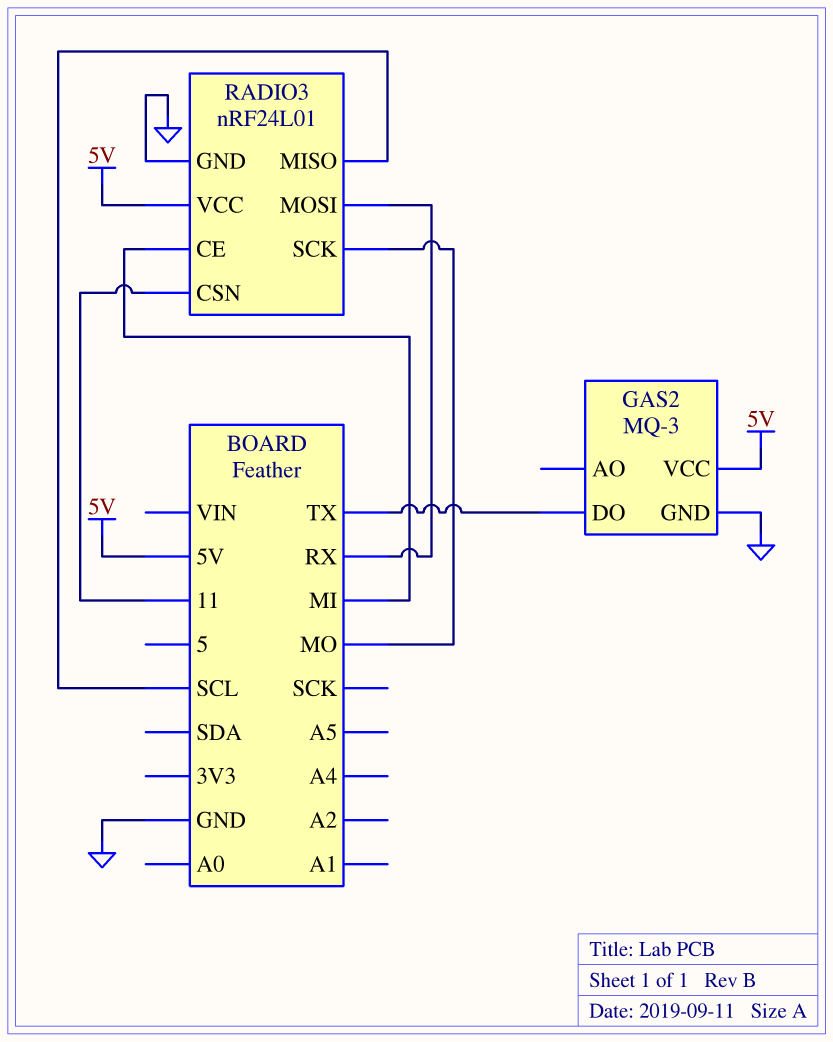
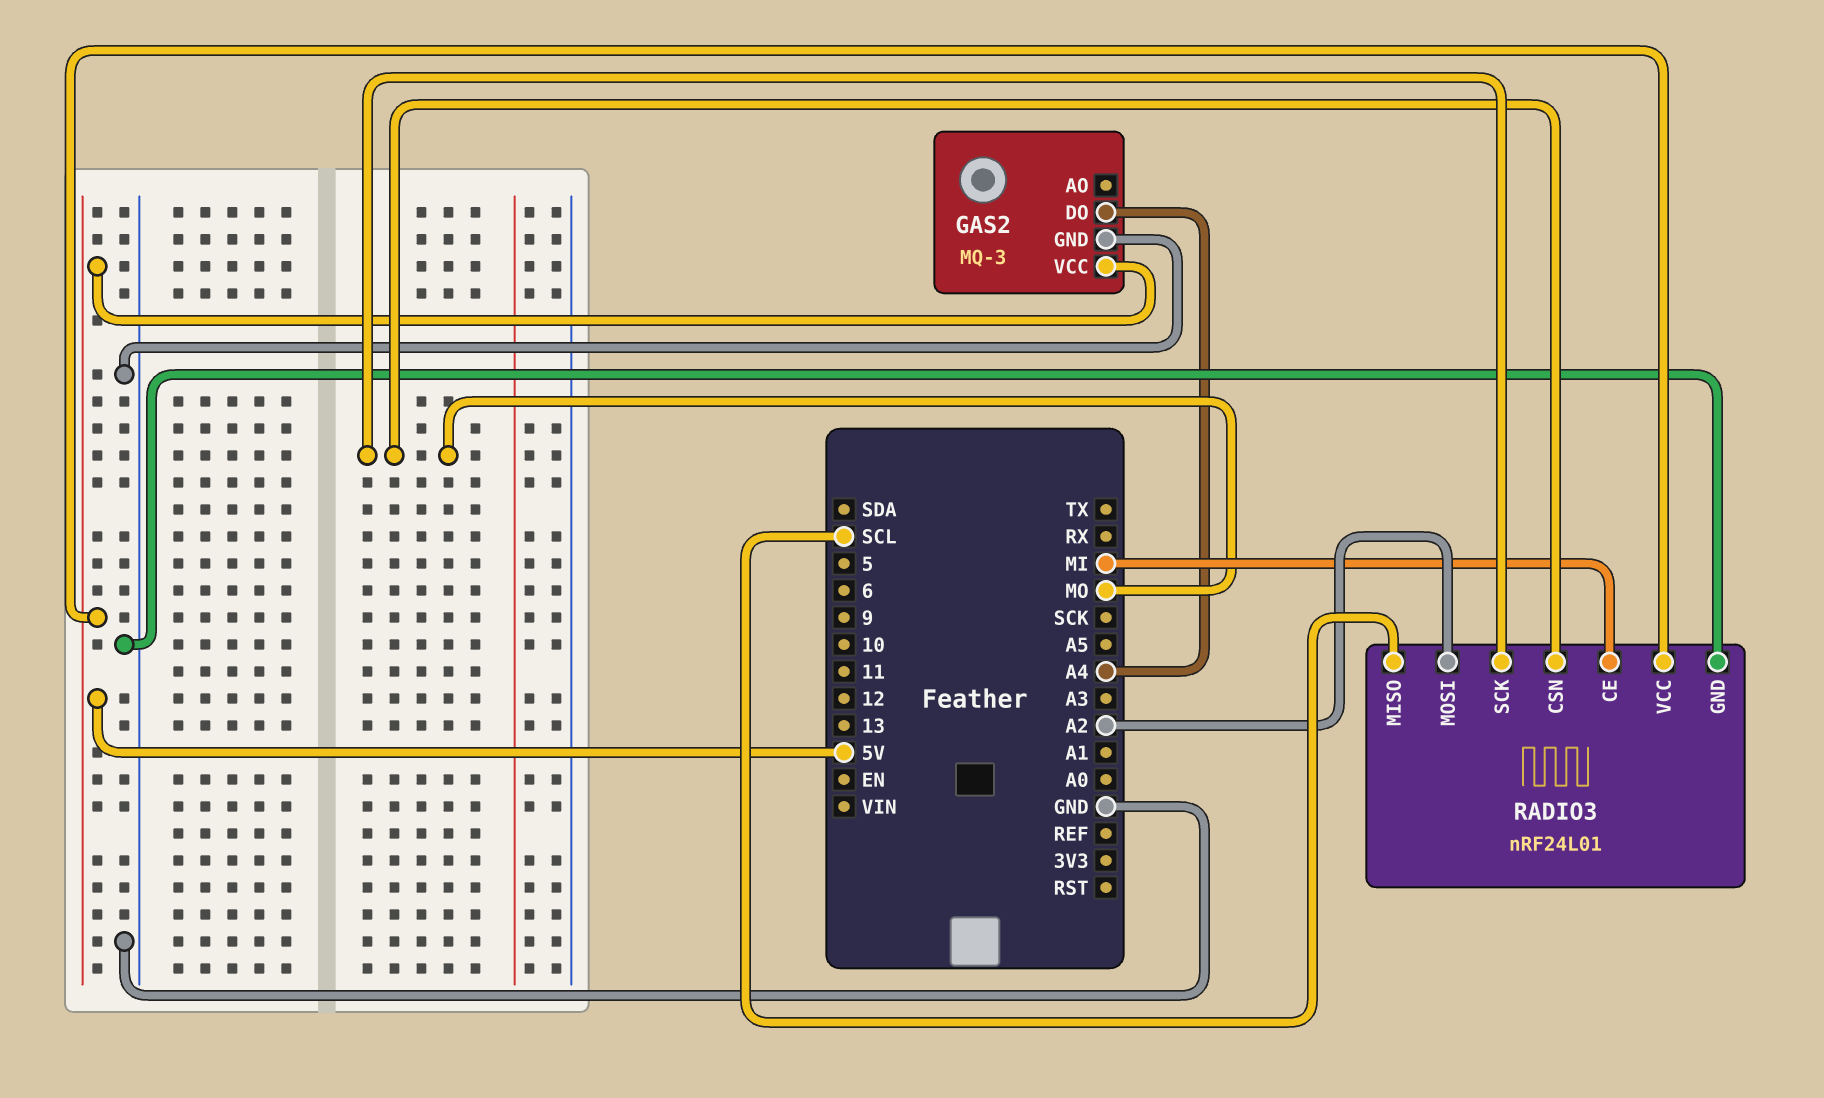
GAS2 pin DO: TX -> A4
RADIO3 pin CSN: 11 -> MO
RADIO3 pin MOSI: RX -> A2

